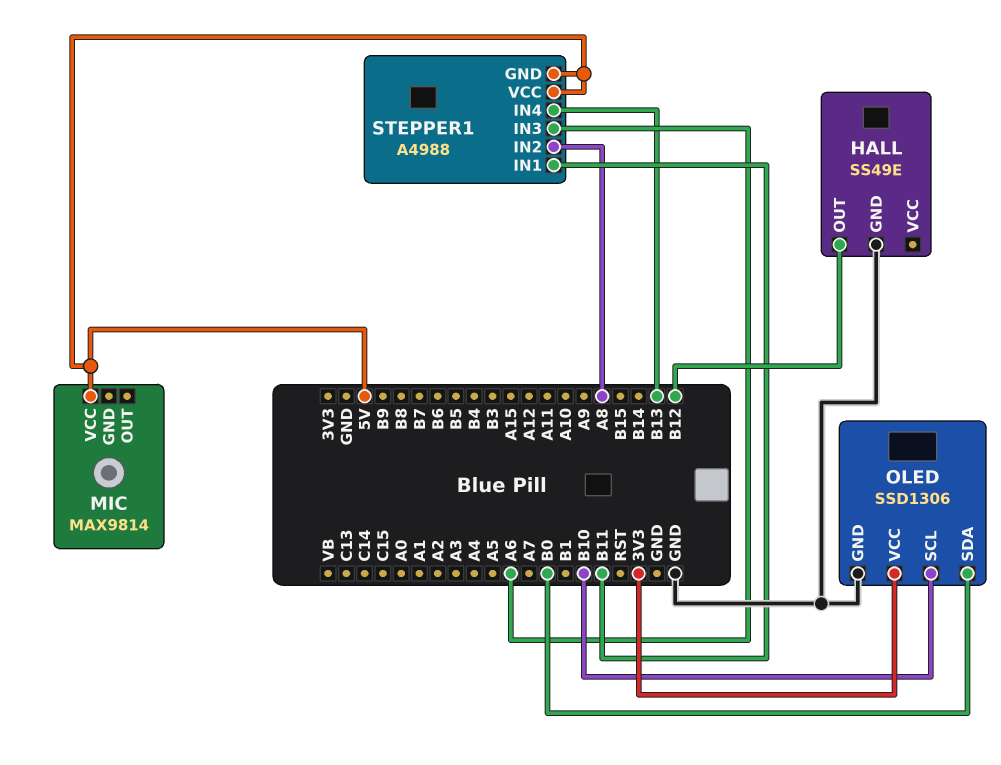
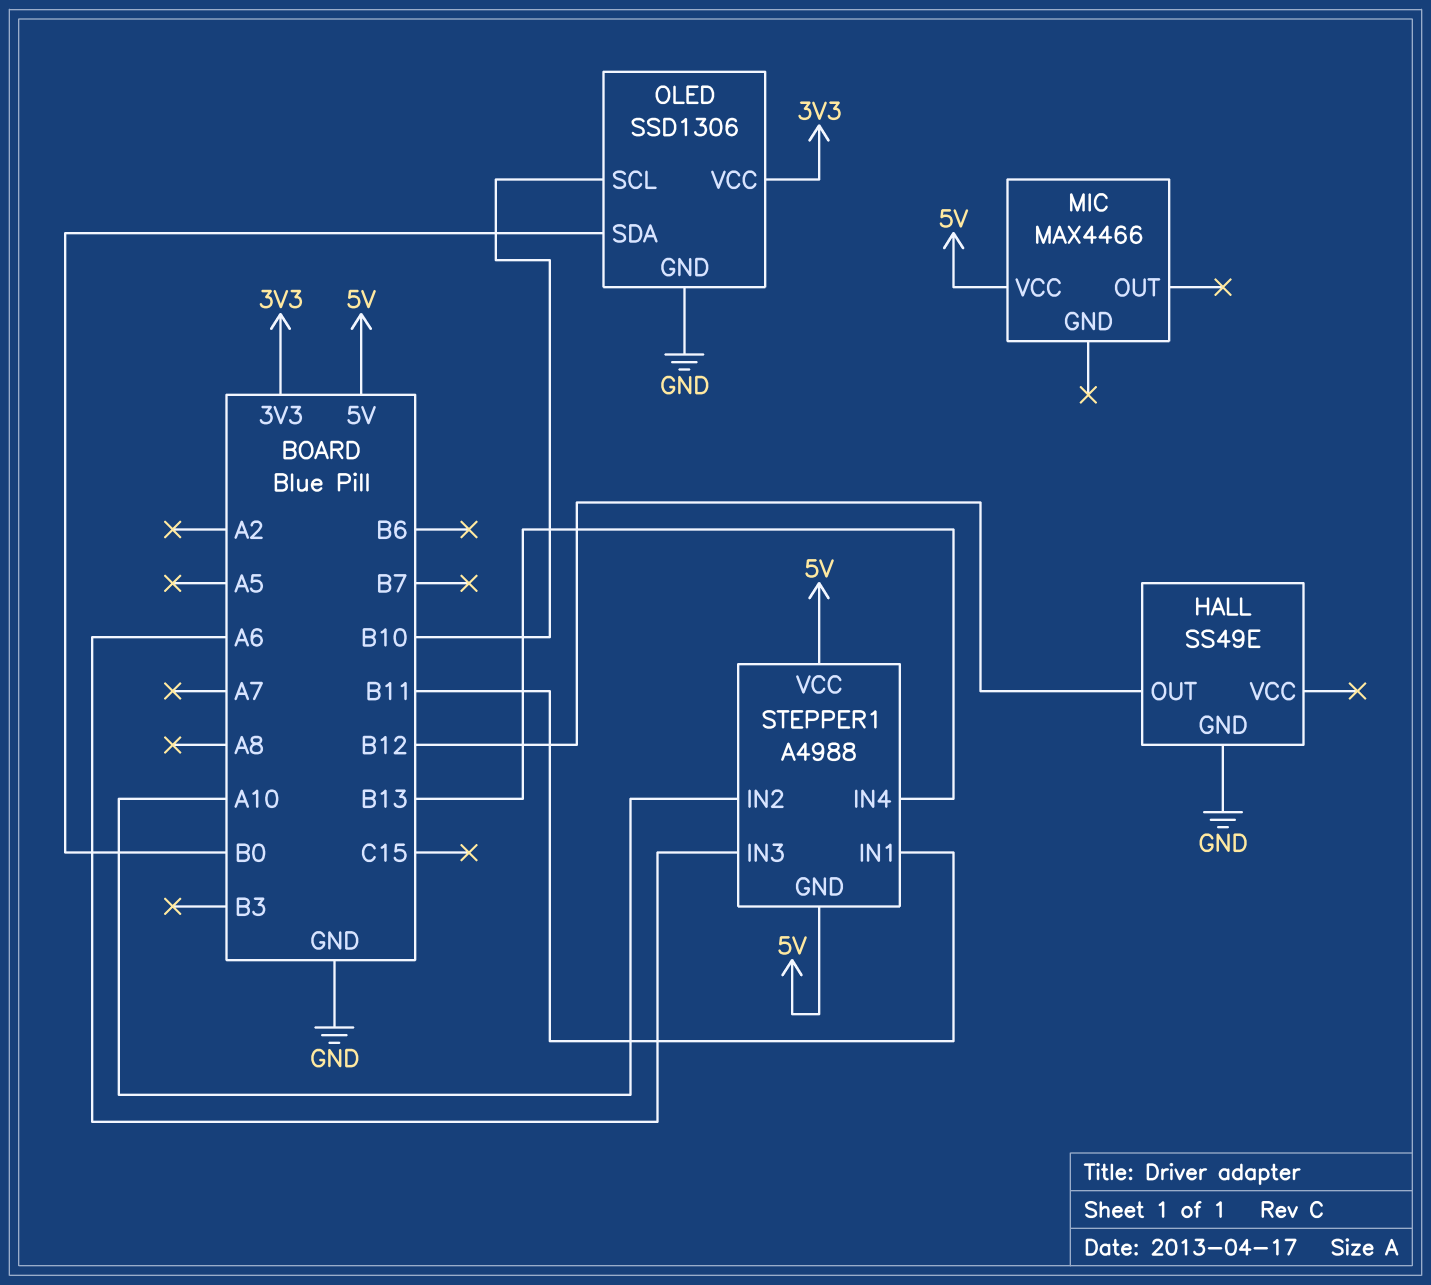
MIC: MAX9814 -> MAX4466
STEPPER1 pin IN2: A8 -> A10

